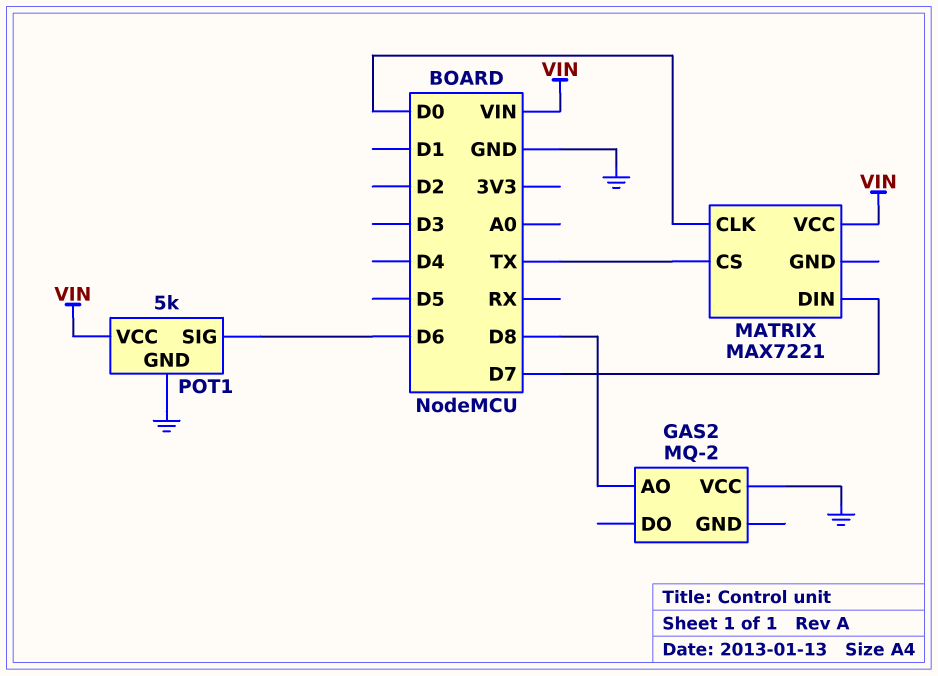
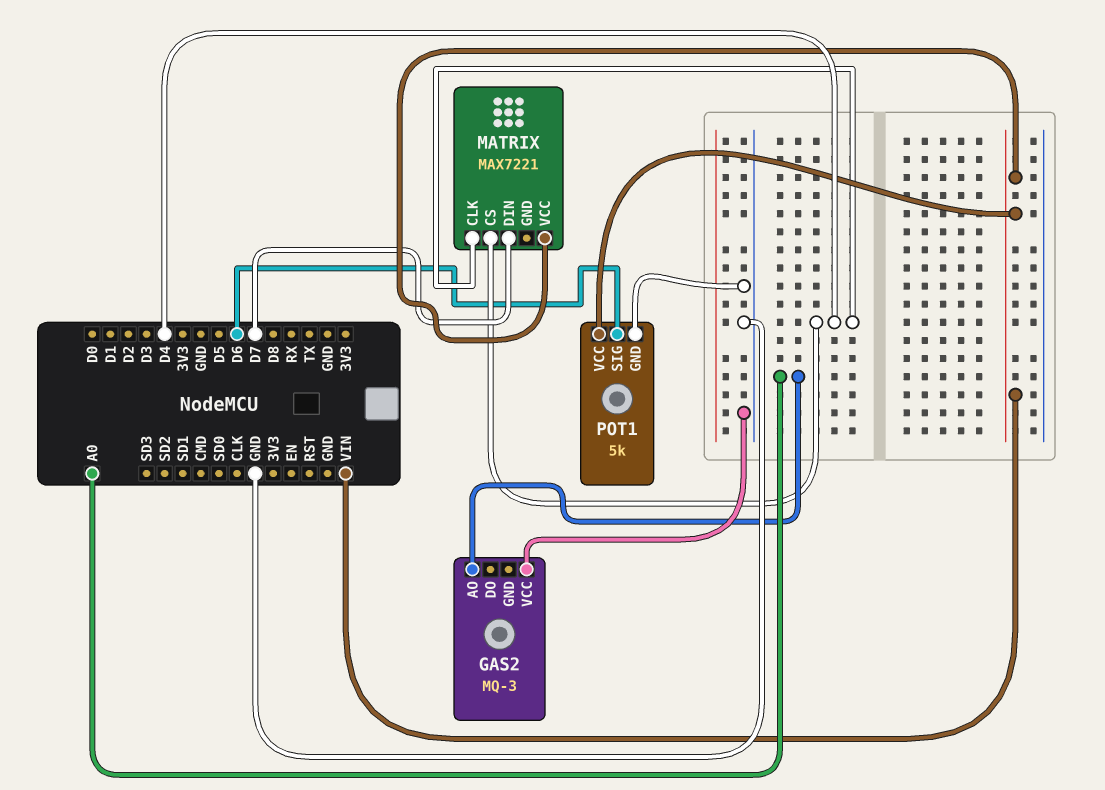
GAS2: MQ-2 -> MQ-3
GAS2 pin AO: D8 -> A0
MATRIX pin CLK: D0 -> D4
MATRIX pin CS: TX -> D4

